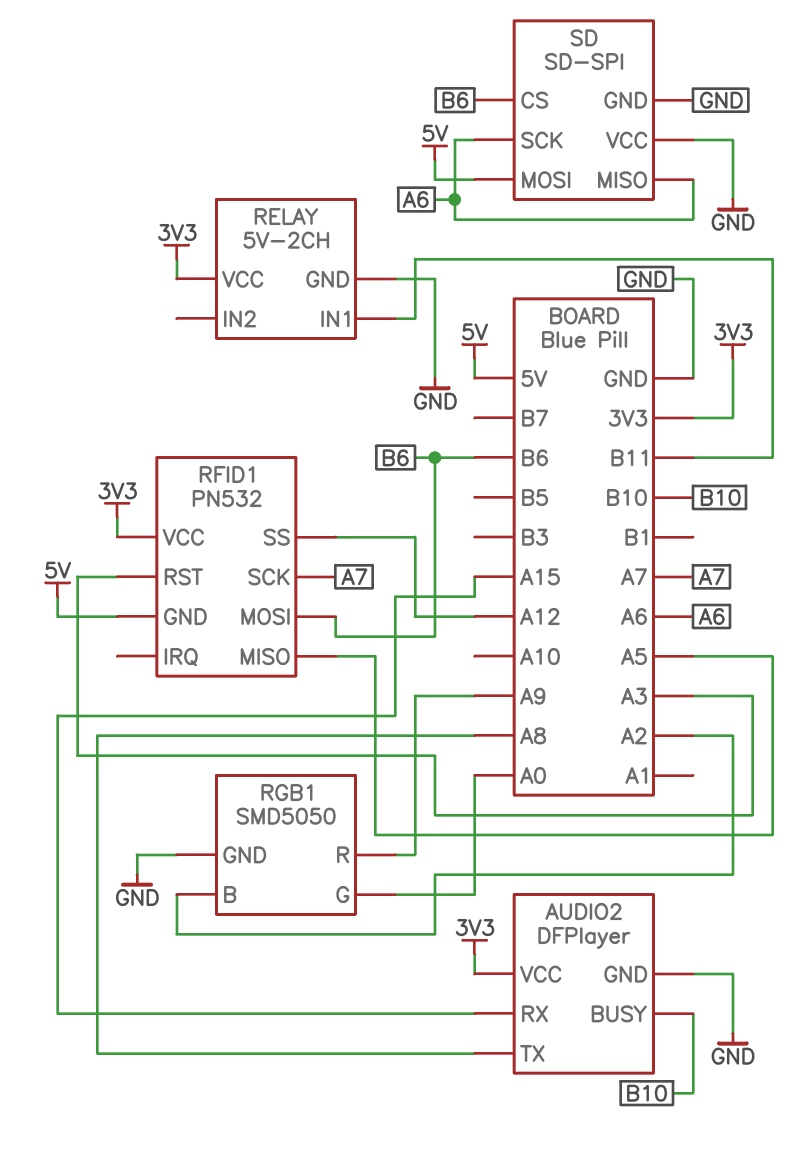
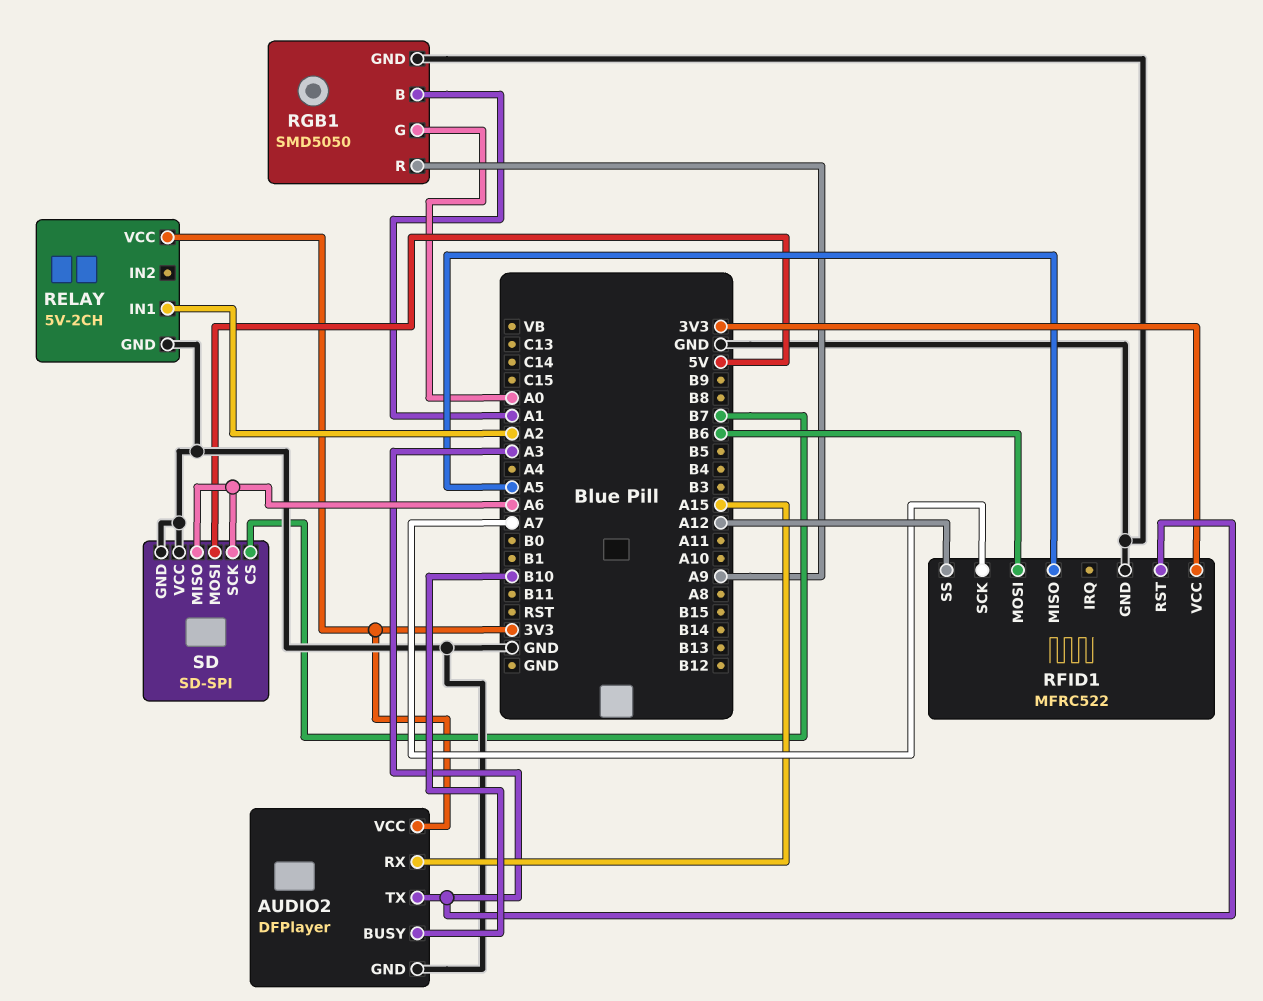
AUDIO2 pin TX: A8 -> A3
RELAY pin IN1: B11 -> A2
RFID1: PN532 -> MFRC522
RFID1 pin GND: 5V -> GND
RGB1 pin B: A2 -> A1
SD pin CS: B6 -> B7

